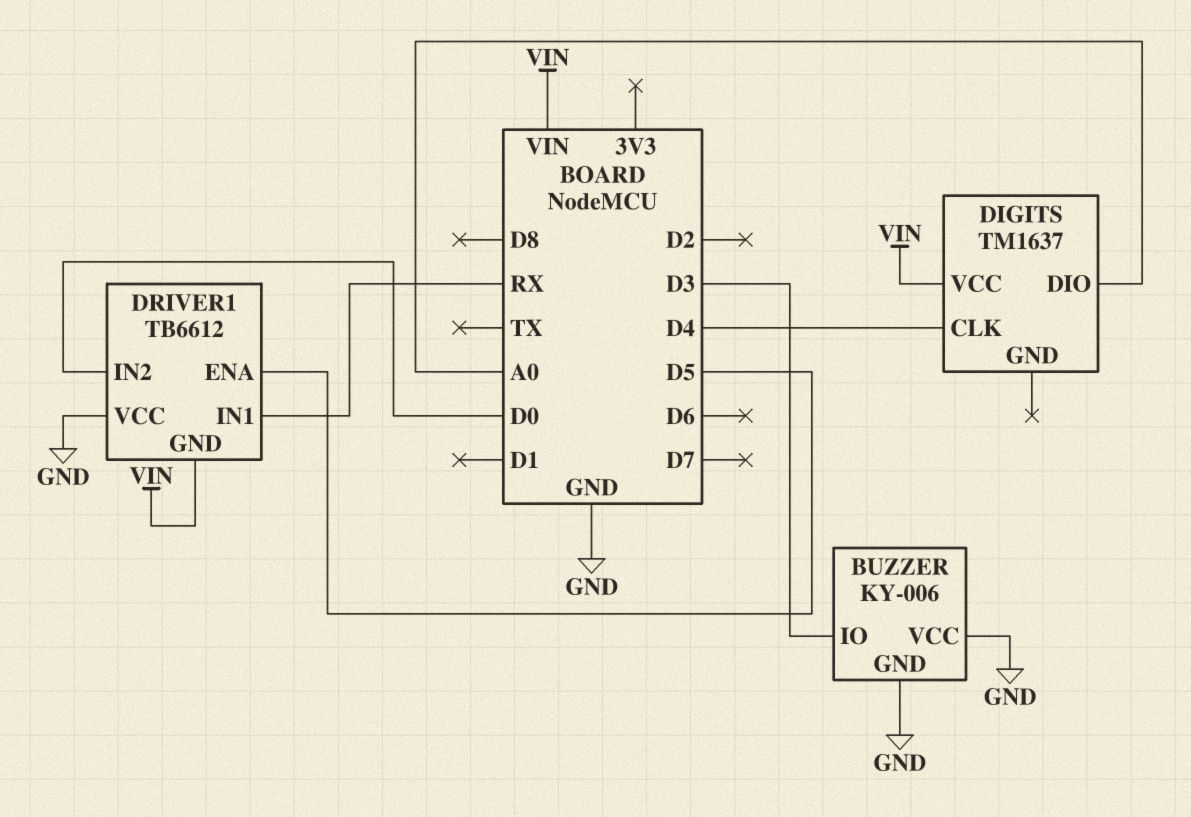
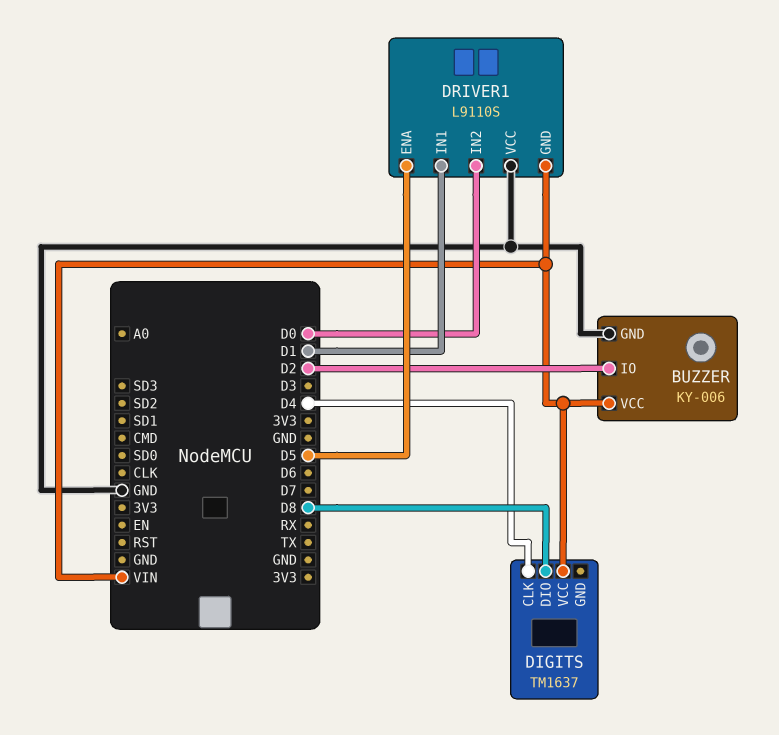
BUZZER pin IO: D3 -> D2
BUZZER pin VCC: GND -> VIN
DIGITS pin DIO: A0 -> D8
DRIVER1: TB6612 -> L9110S
DRIVER1 pin IN1: RX -> D1

